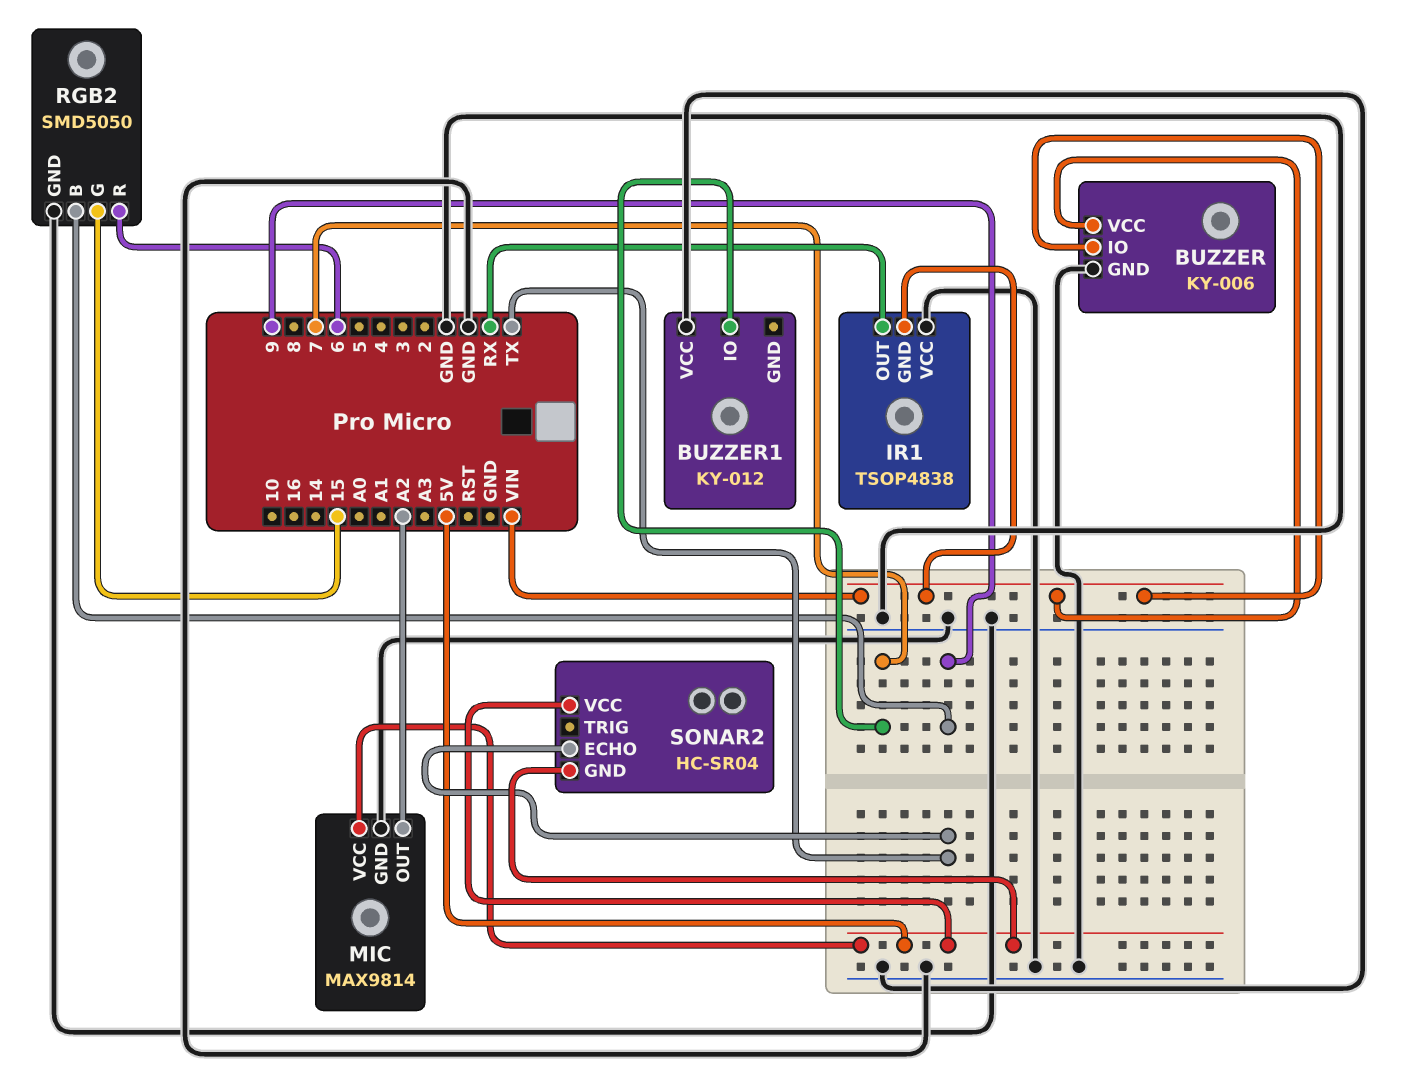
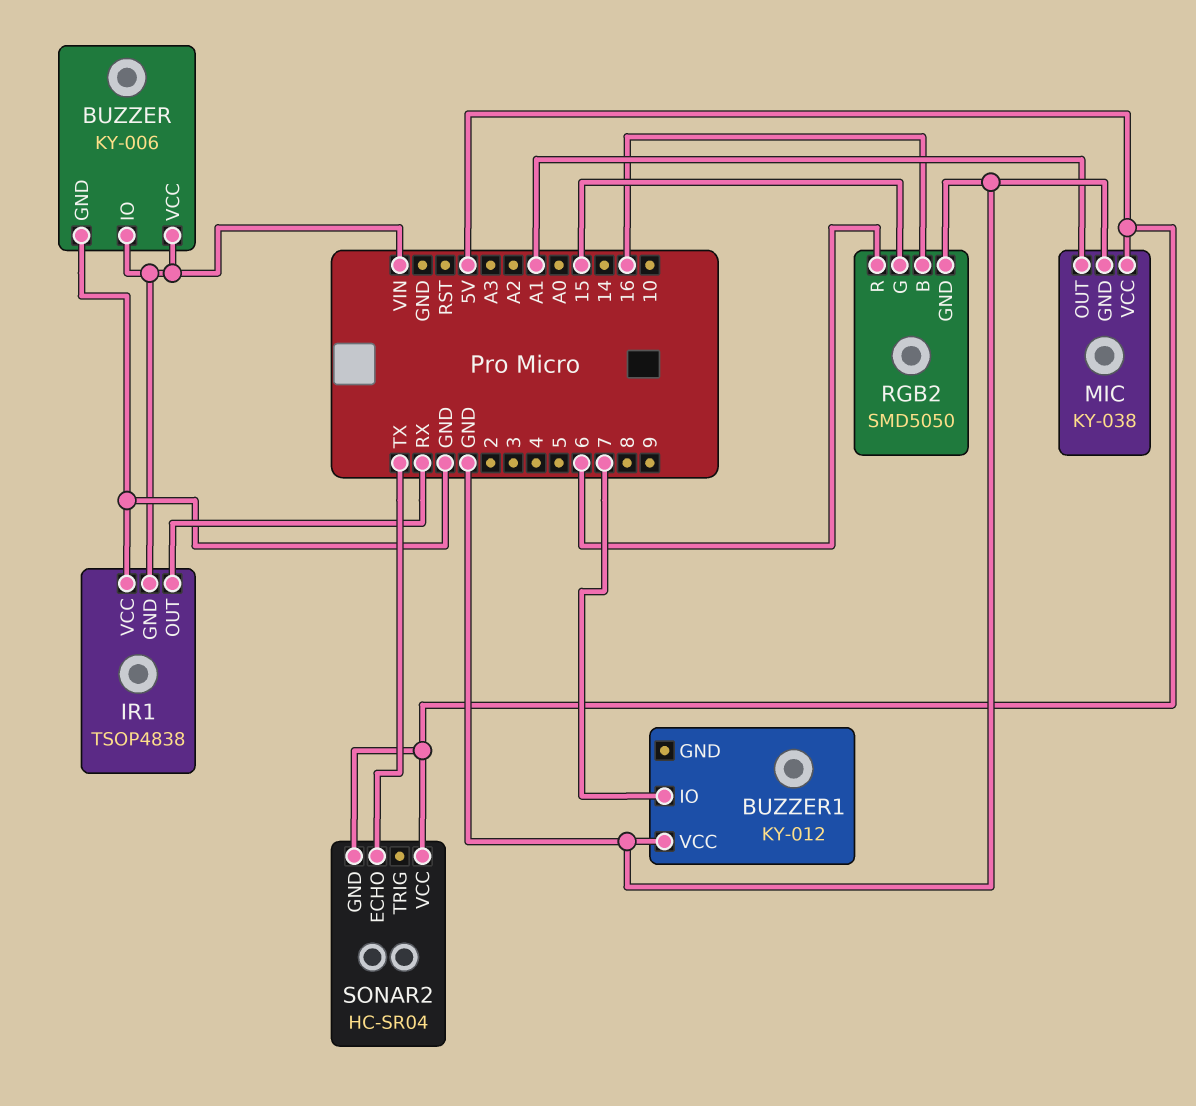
MIC: MAX9814 -> KY-038
MIC pin OUT: A2 -> A1
RGB2 pin B: 9 -> 16

